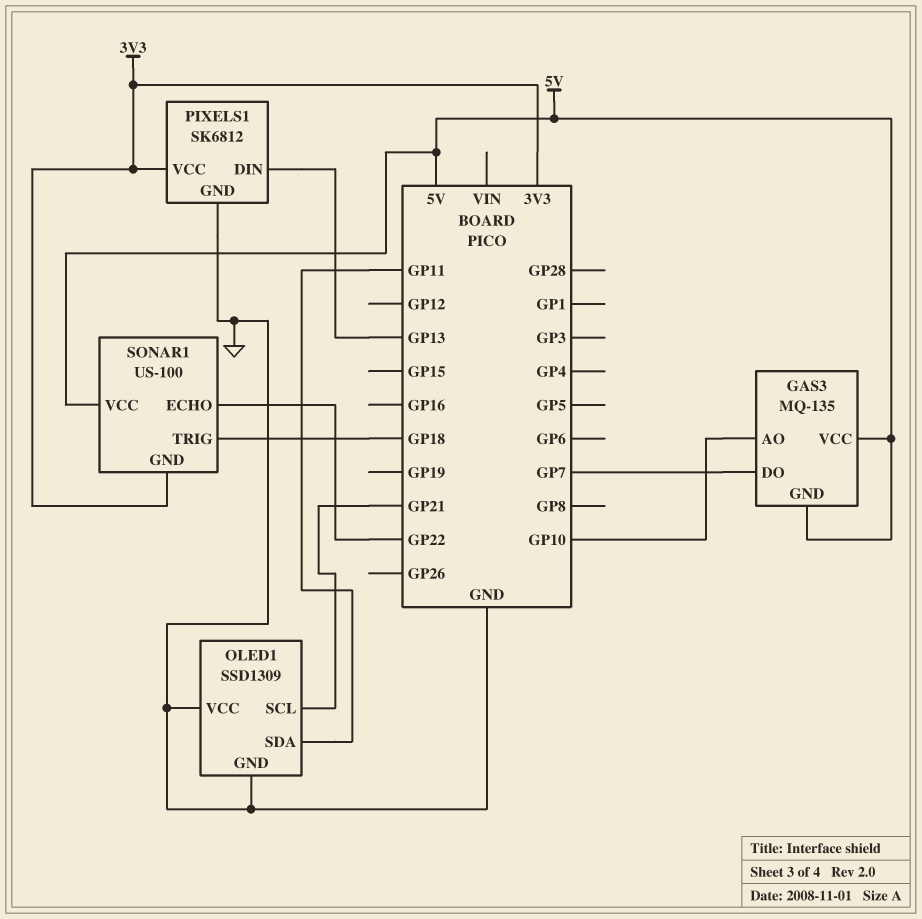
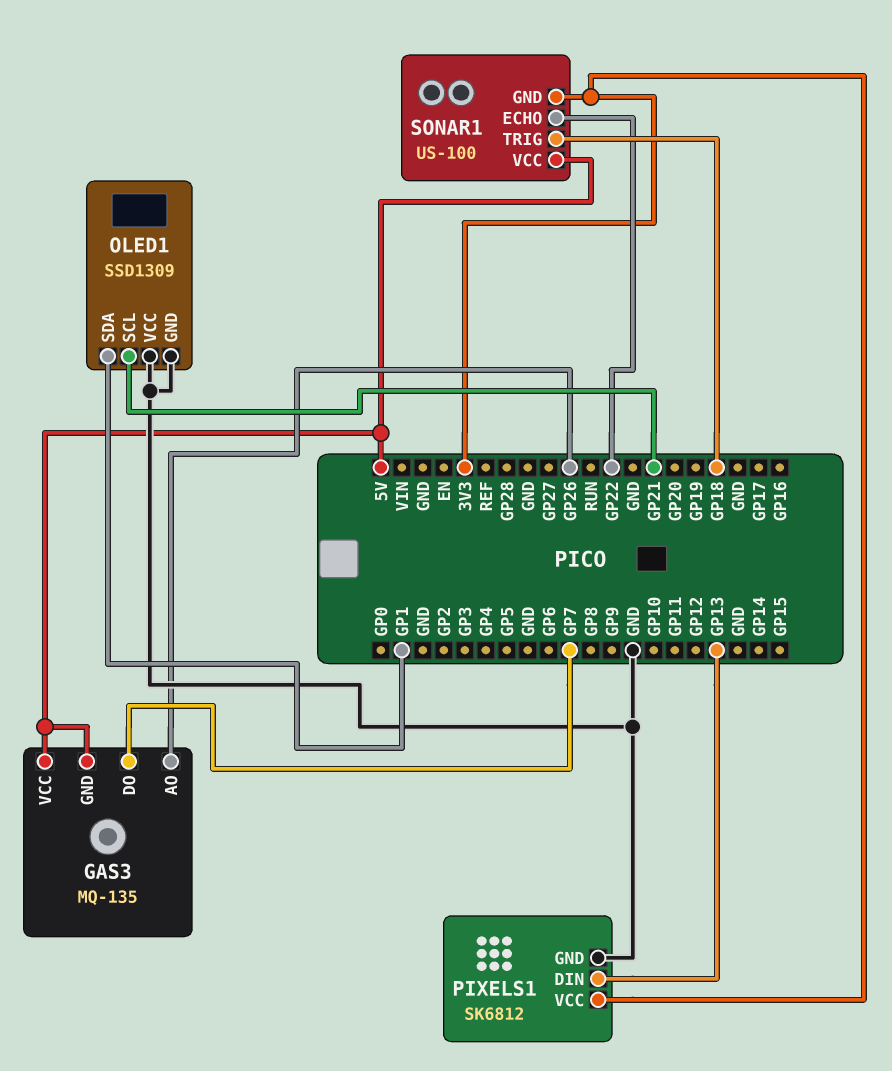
GAS3 pin AO: GP10 -> GP26
OLED1 pin SDA: GP11 -> GP1

